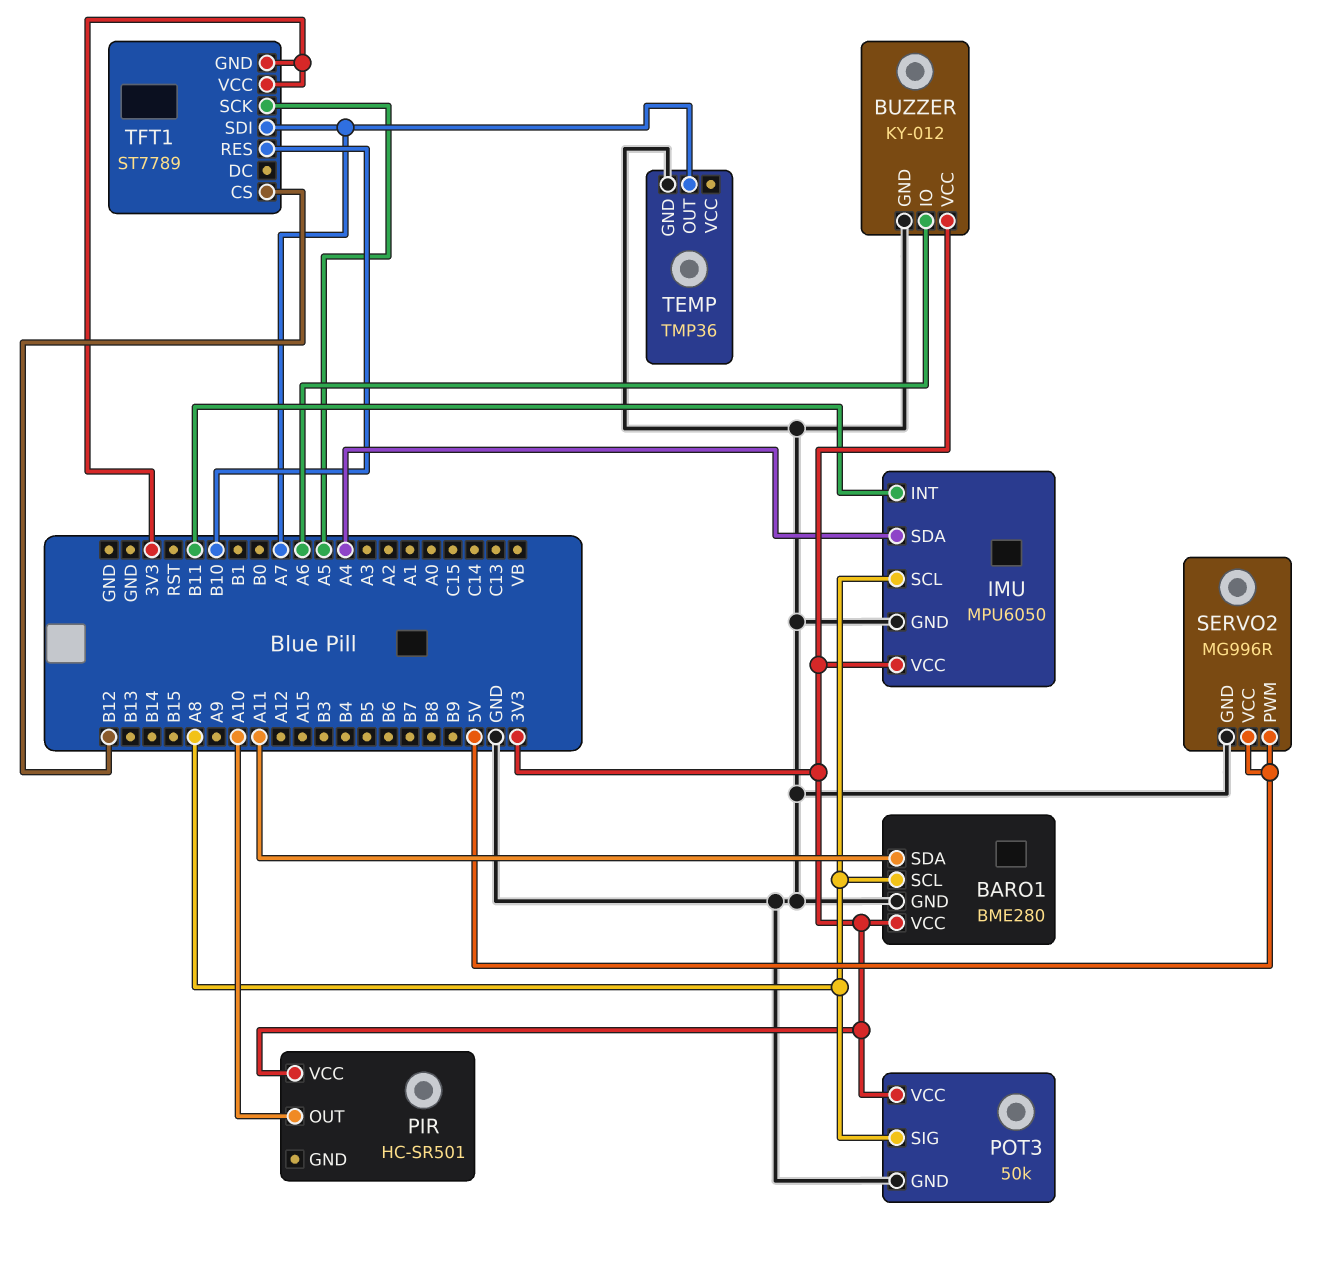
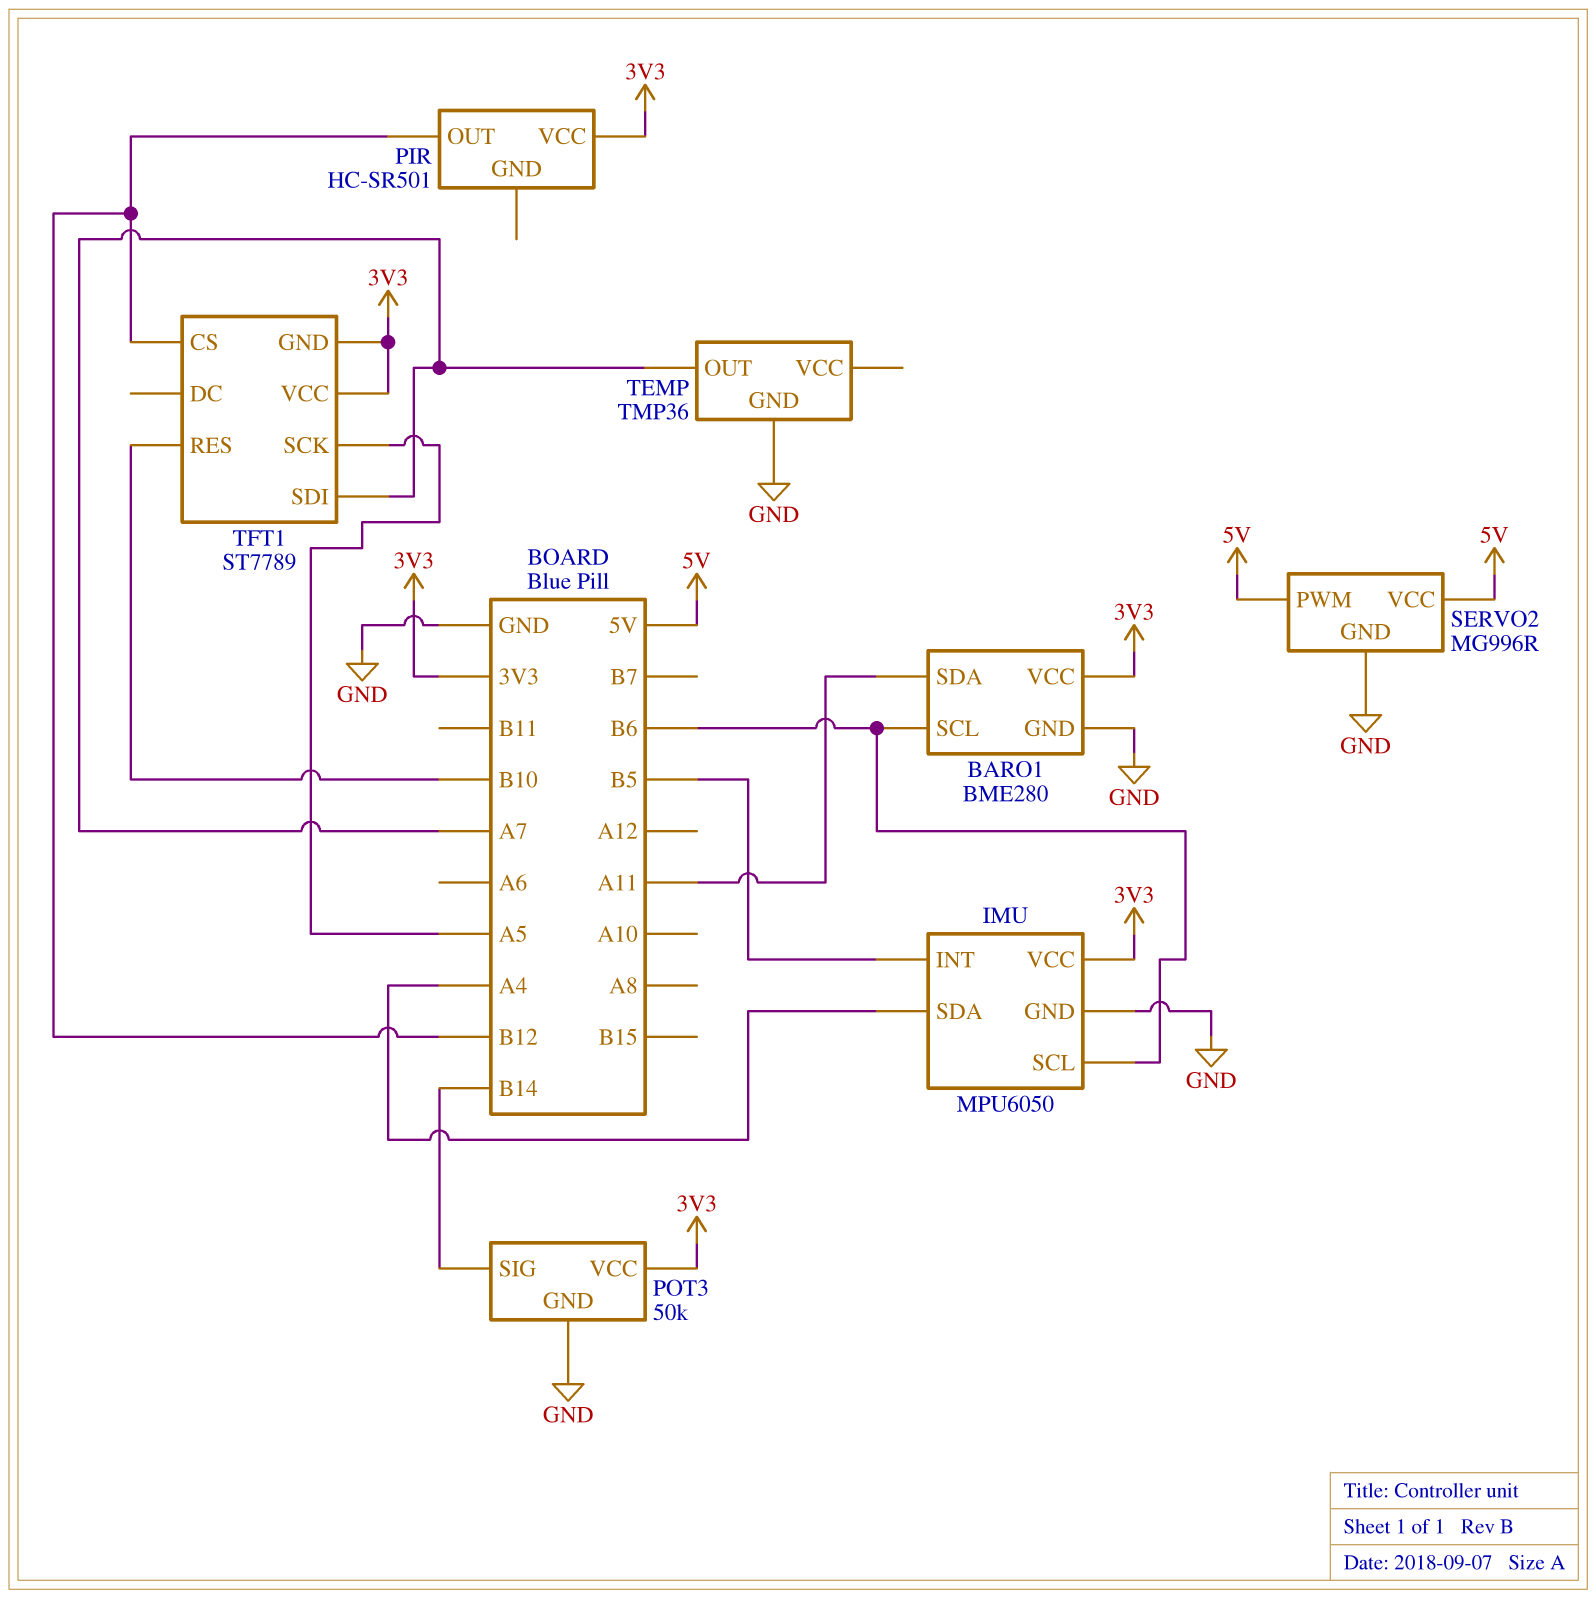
BARO1 pin SCL: A8 -> B6
BUZZER: KY-012 -> none
BUZZER pin GND: GND -> none
BUZZER pin IO: A6 -> none
BUZZER pin VCC: 3V3 -> none
IMU pin INT: B11 -> B5
IMU pin SCL: A8 -> B6
PIR pin OUT: A10 -> B12
POT3 pin SIG: A8 -> B14

